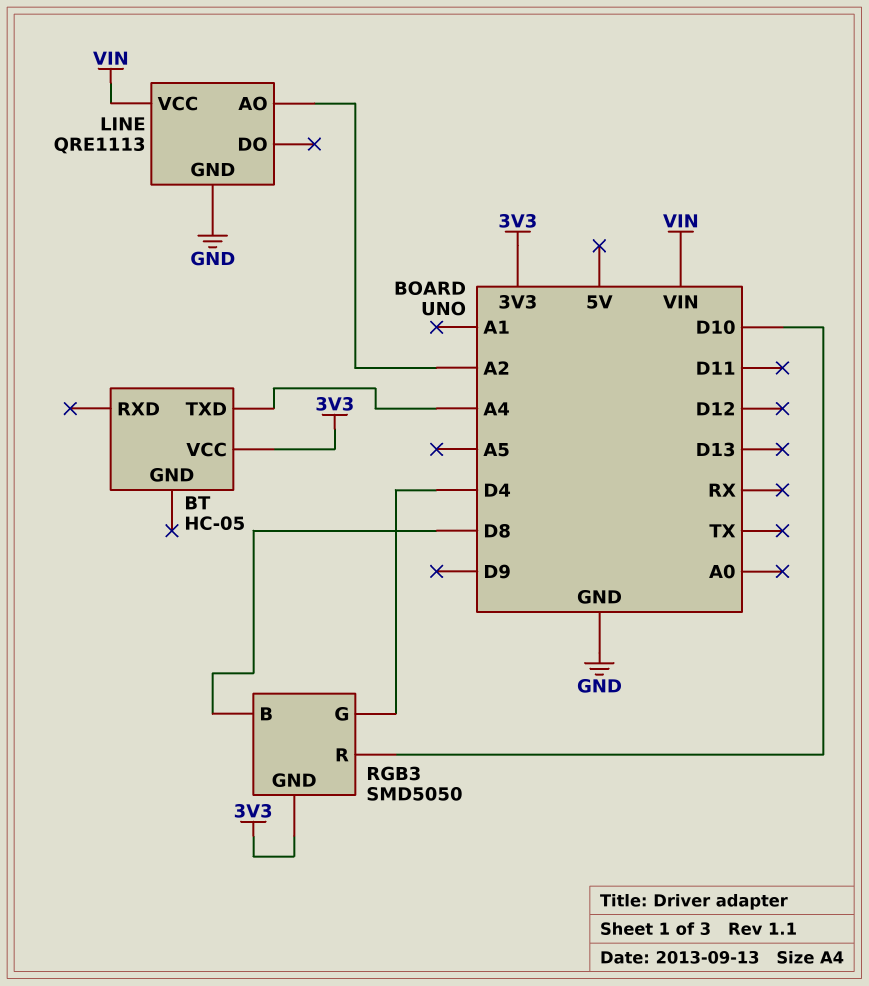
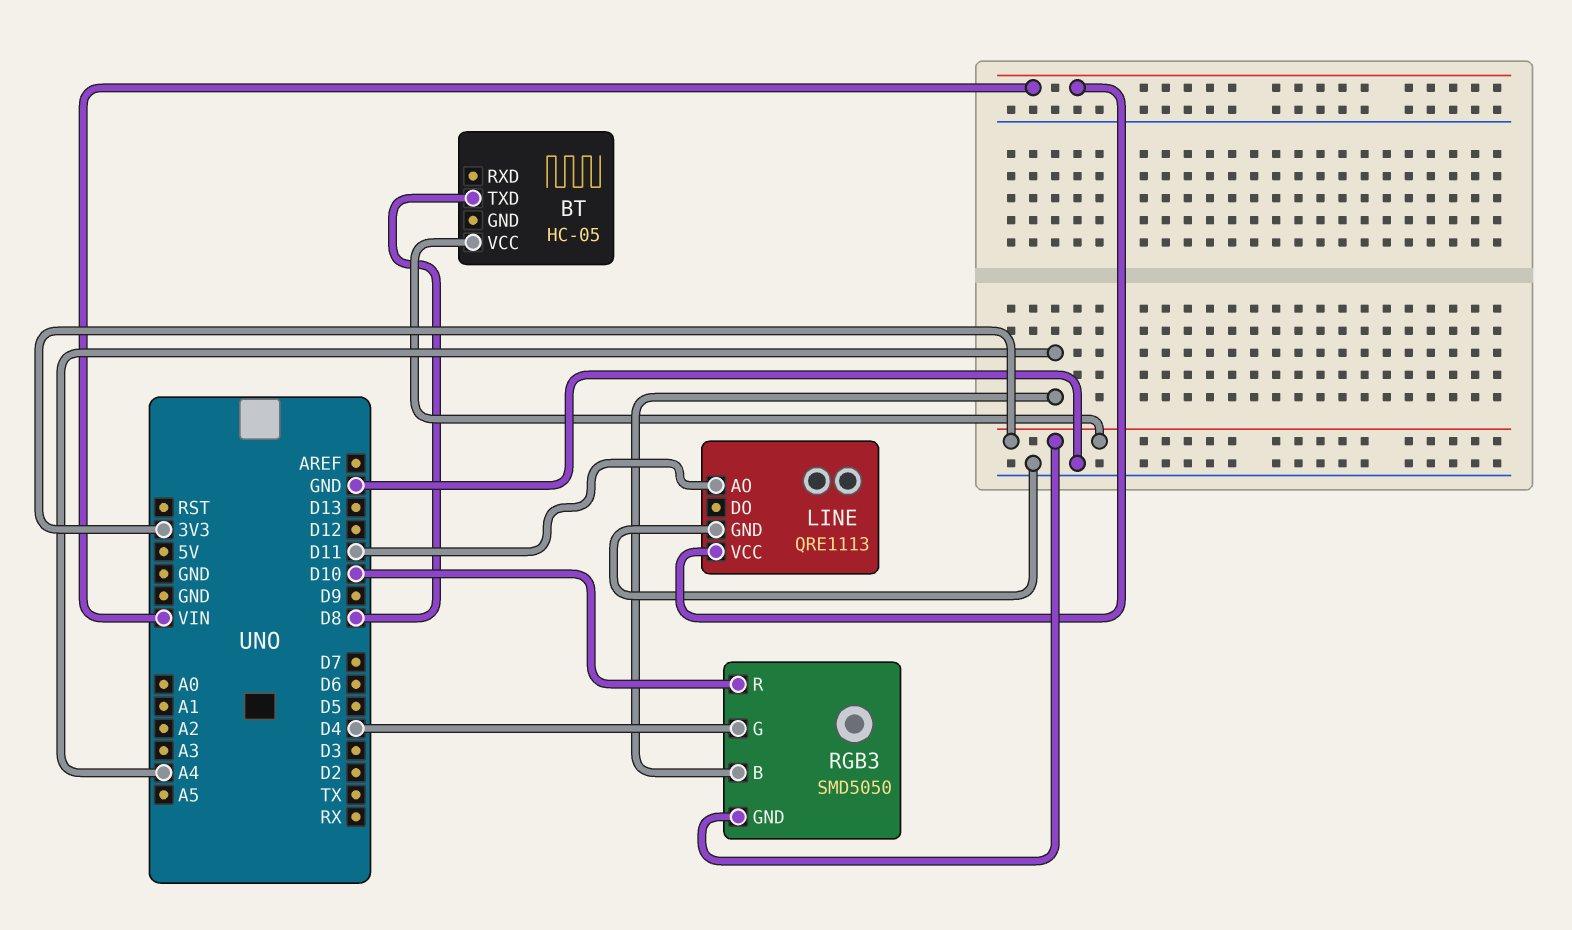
BT pin TXD: A4 -> D8
LINE pin AO: A2 -> D11
RGB3 pin B: D8 -> A4

